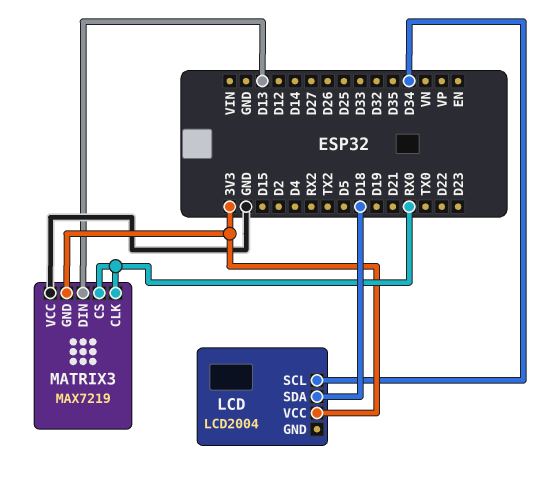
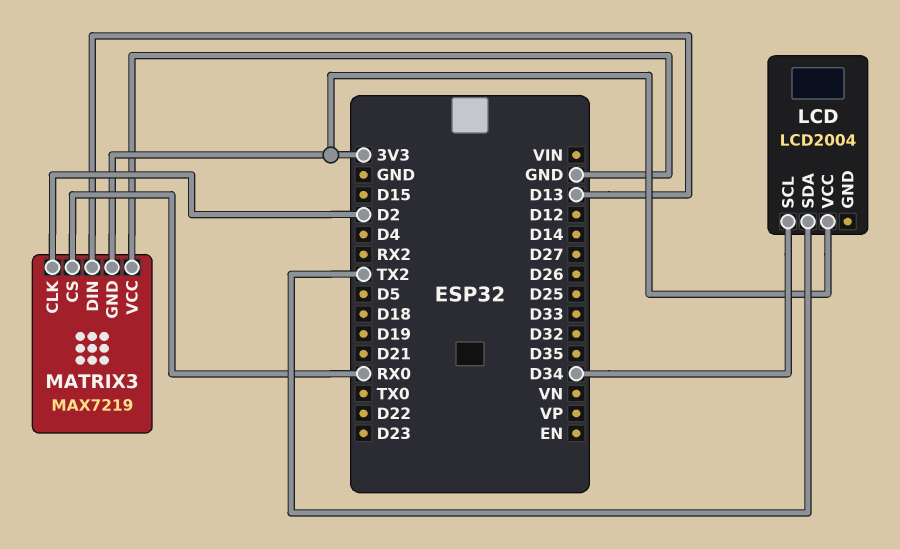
LCD pin SDA: D18 -> TX2
MATRIX3 pin CLK: RX0 -> D2

